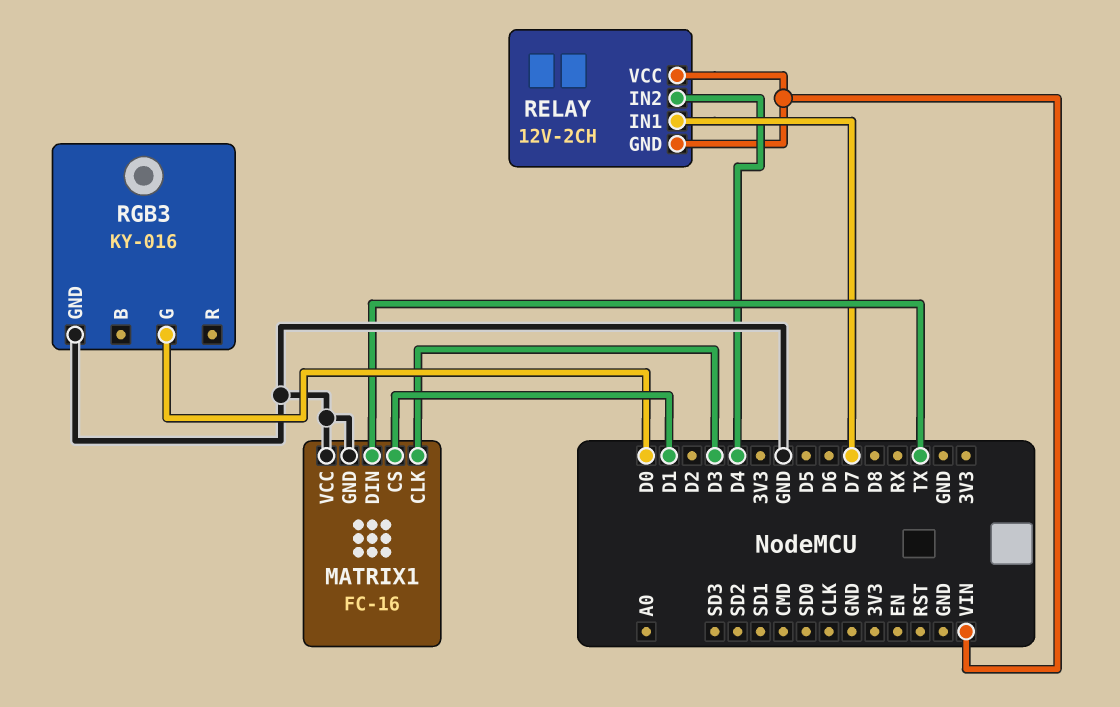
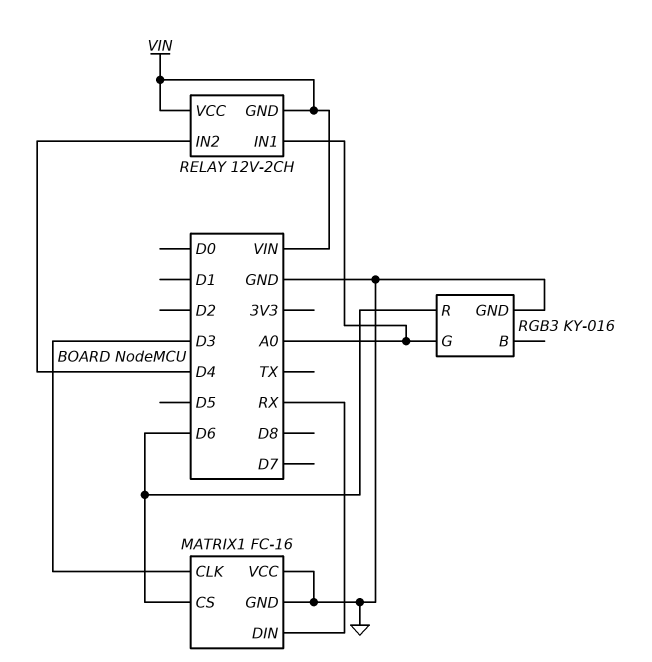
MATRIX1 pin CS: D1 -> D6
MATRIX1 pin DIN: TX -> RX
RELAY pin IN1: D7 -> A0
RGB3 pin G: D0 -> A0
RGB3 pin R: none -> D6

